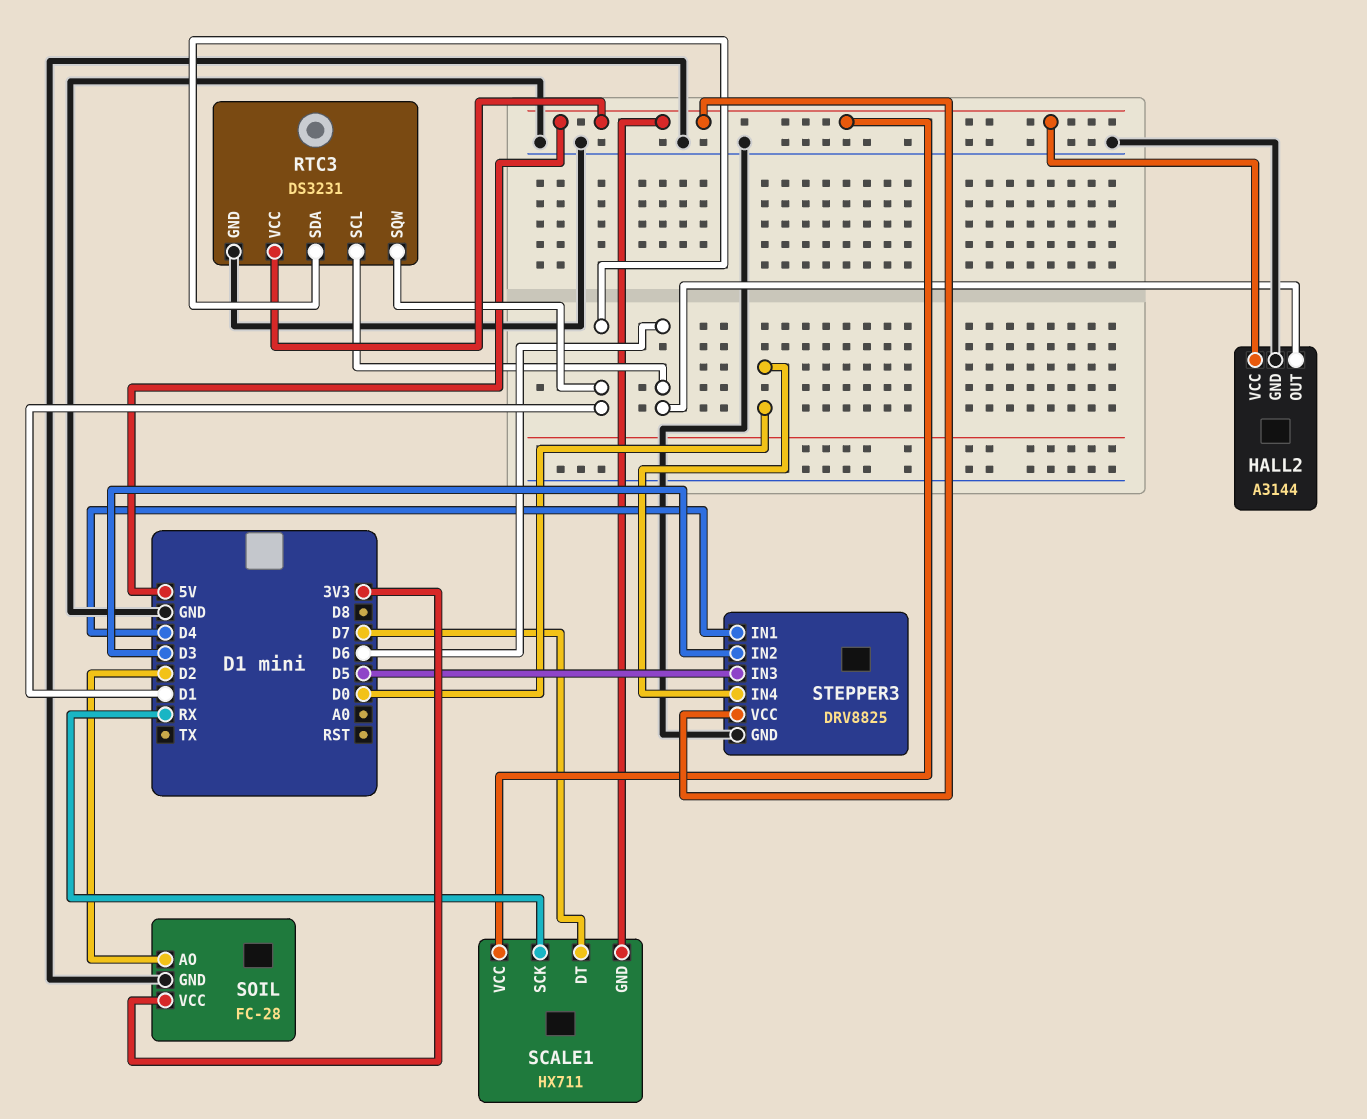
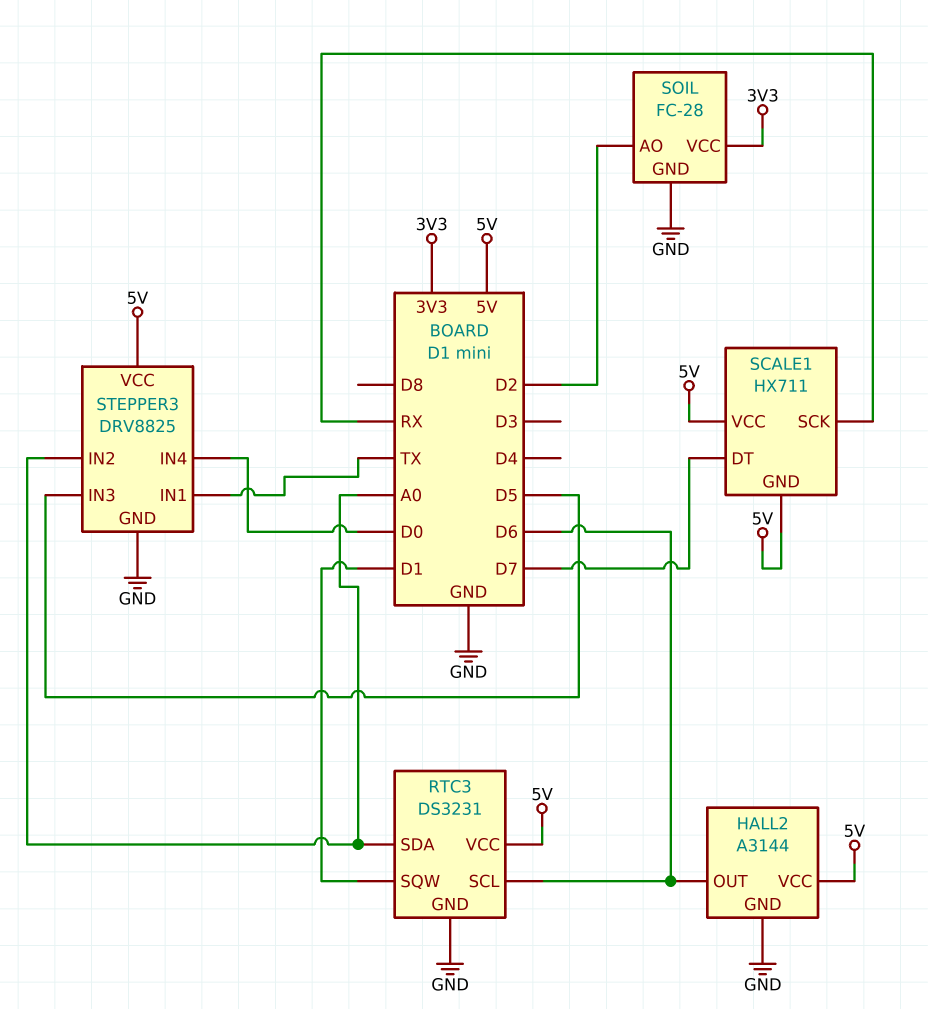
RTC3 pin SDA: D1 -> A0
STEPPER3 pin IN1: D4 -> TX
STEPPER3 pin IN2: D3 -> A0

